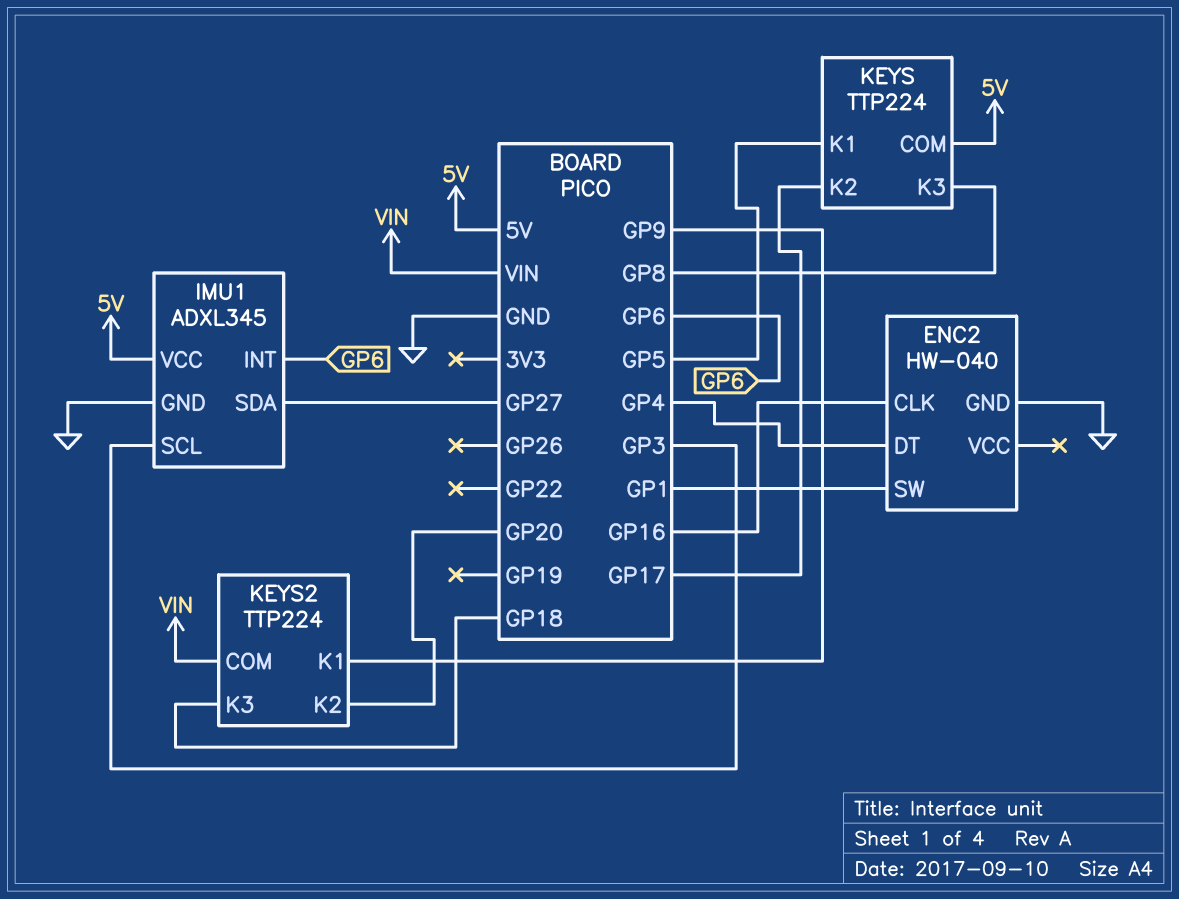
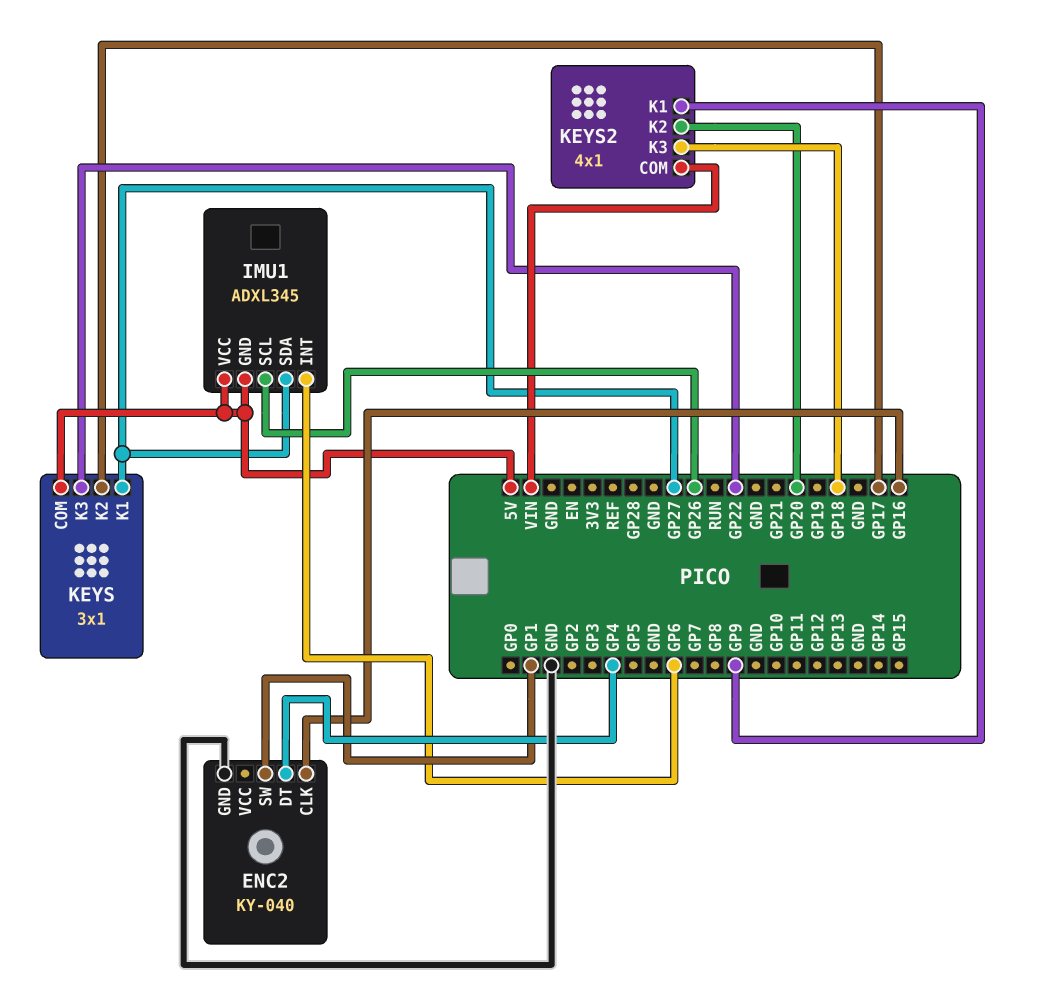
ENC2: HW-040 -> KY-040
IMU1 pin GND: GND -> 5V
IMU1 pin SCL: GP3 -> GP26
KEYS: TTP224 -> 3x1
KEYS pin K1: GP5 -> GP27
KEYS pin K3: GP8 -> GP22
KEYS2: TTP224 -> 4x1

